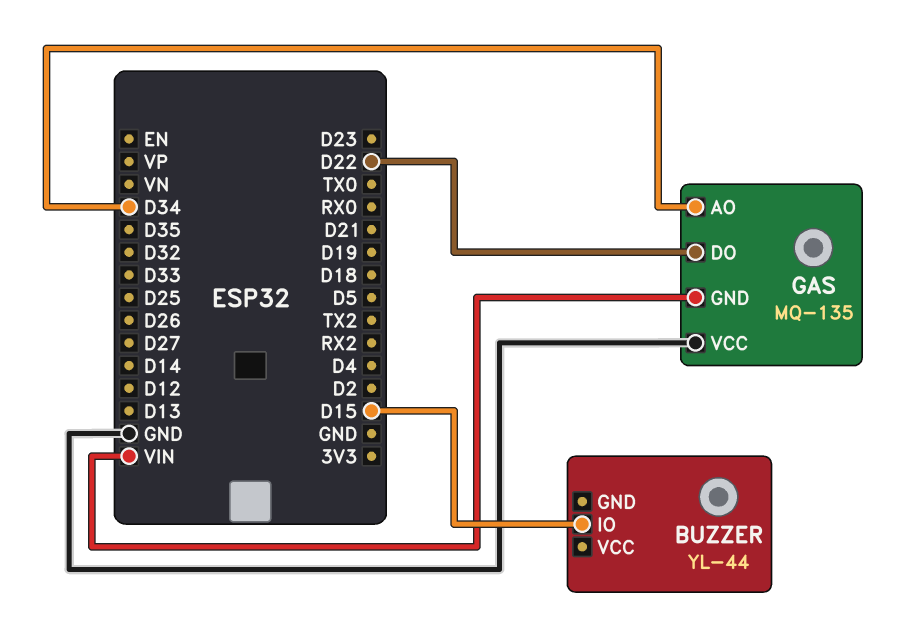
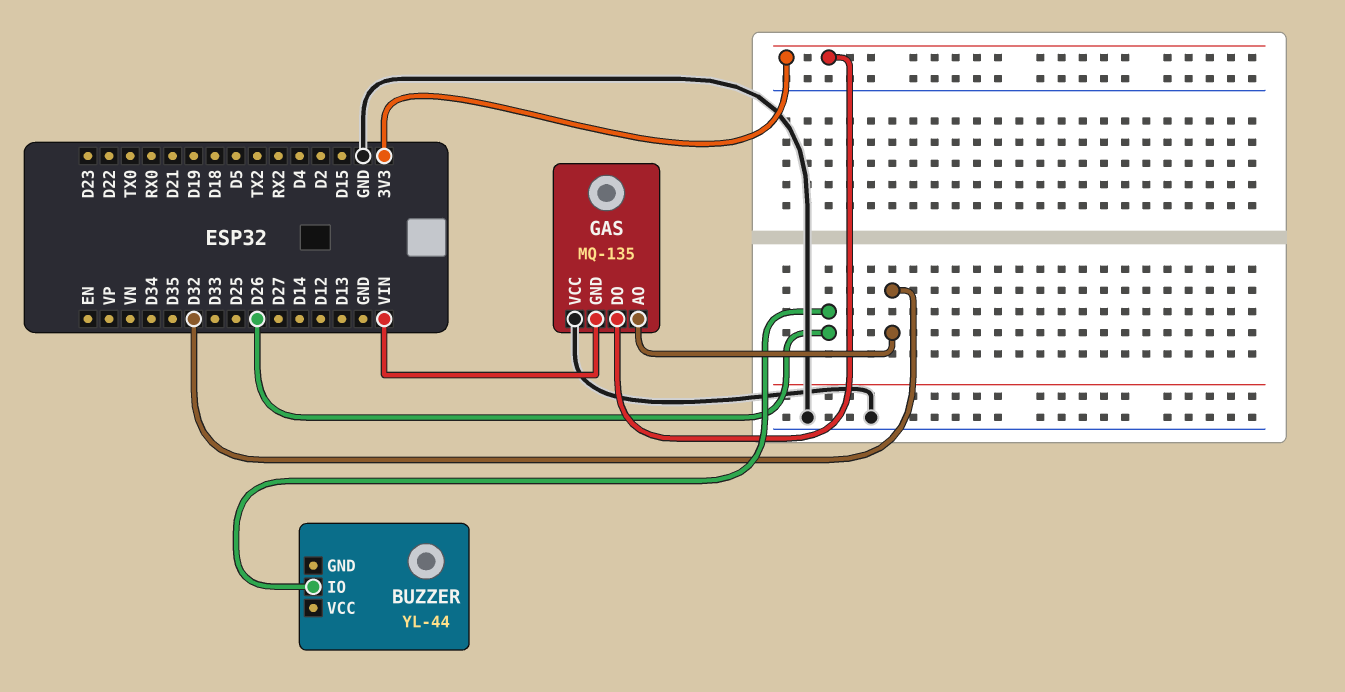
BUZZER pin IO: D15 -> D26
GAS pin AO: D34 -> D32
GAS pin DO: D22 -> 3V3

